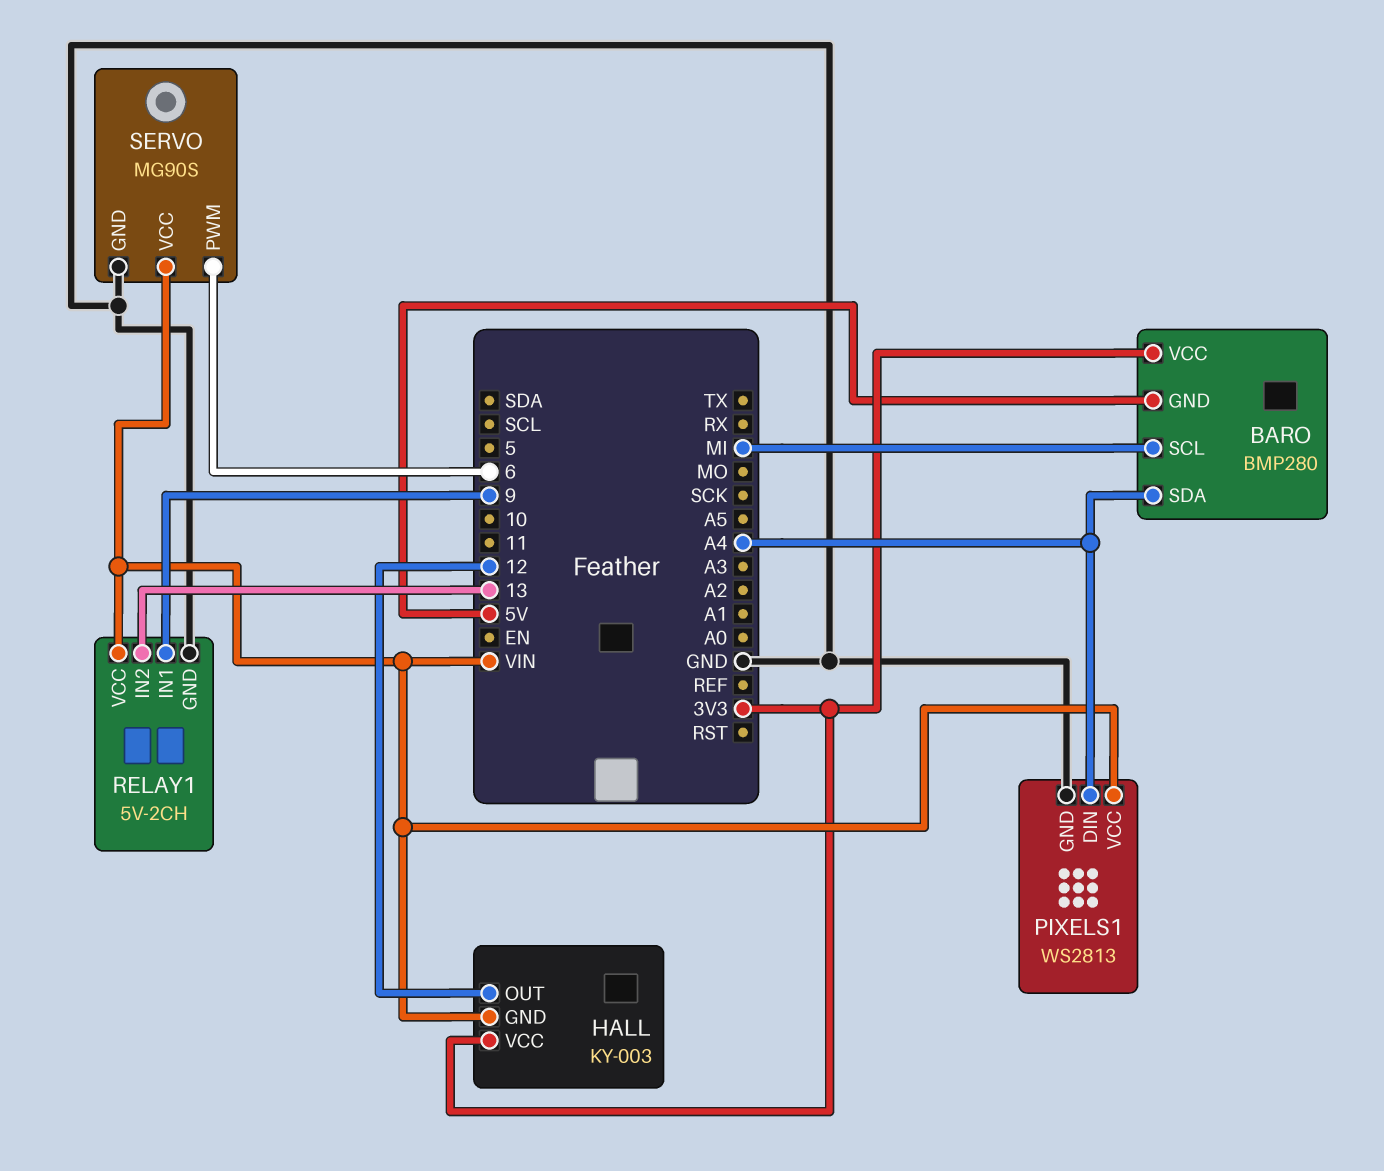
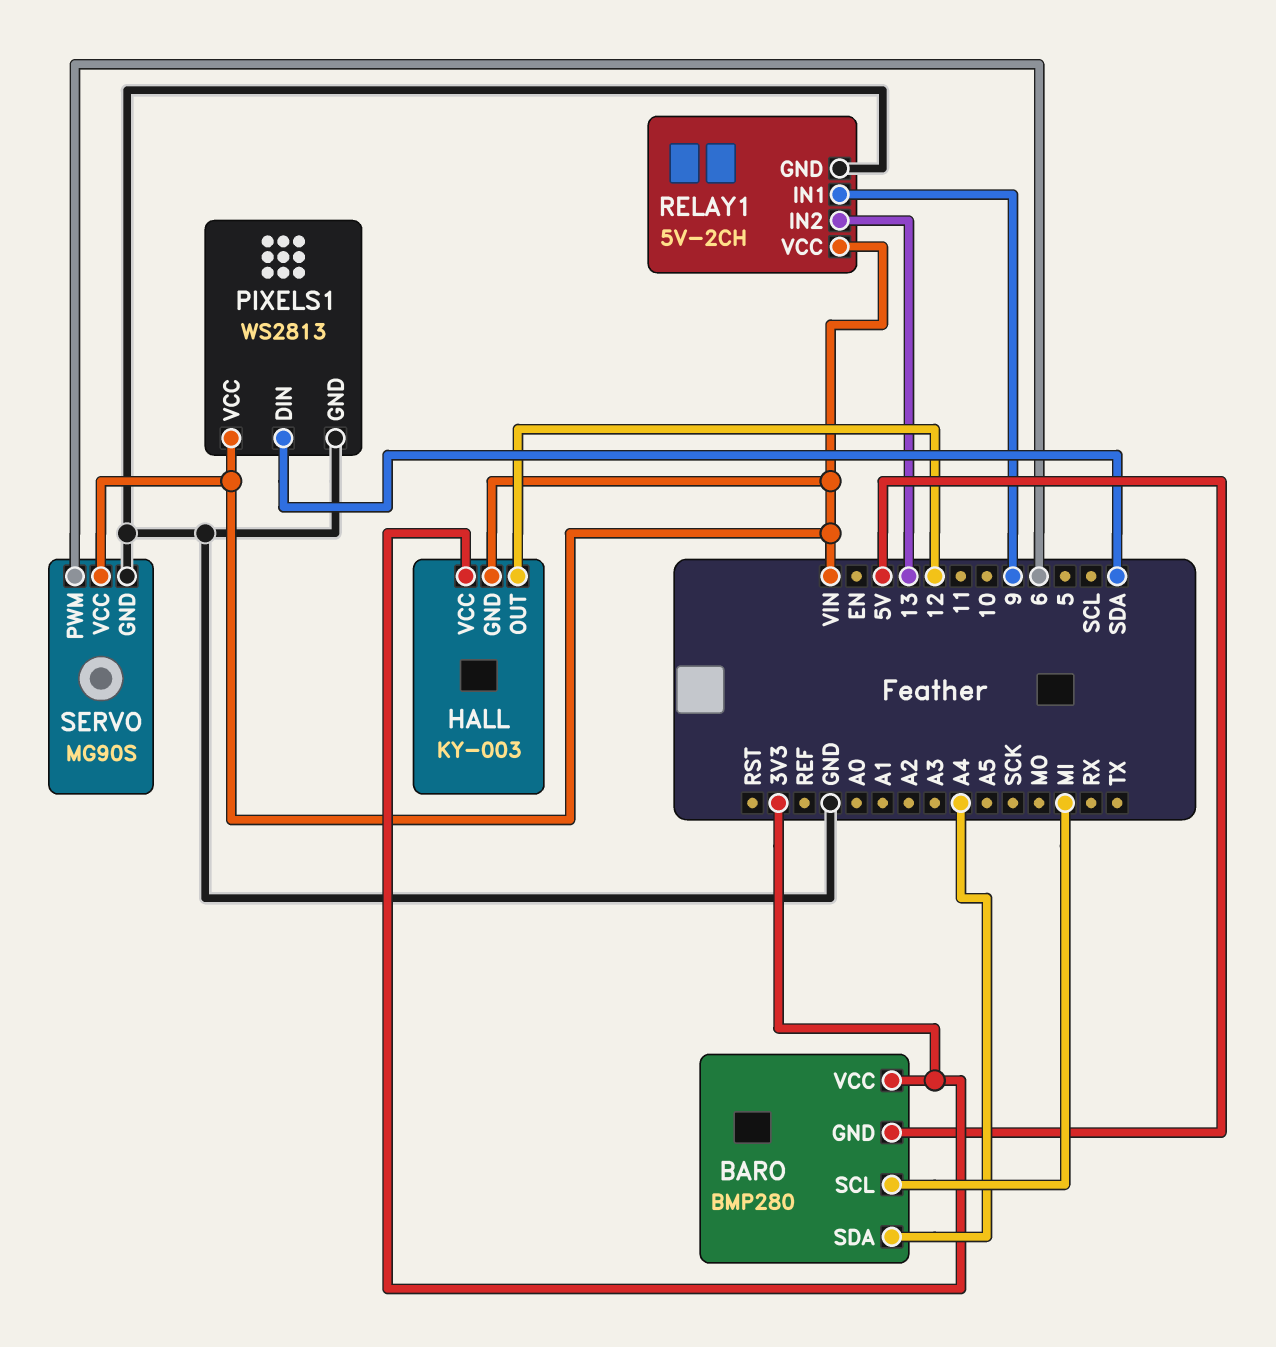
PIXELS1 pin DIN: A4 -> SDA

